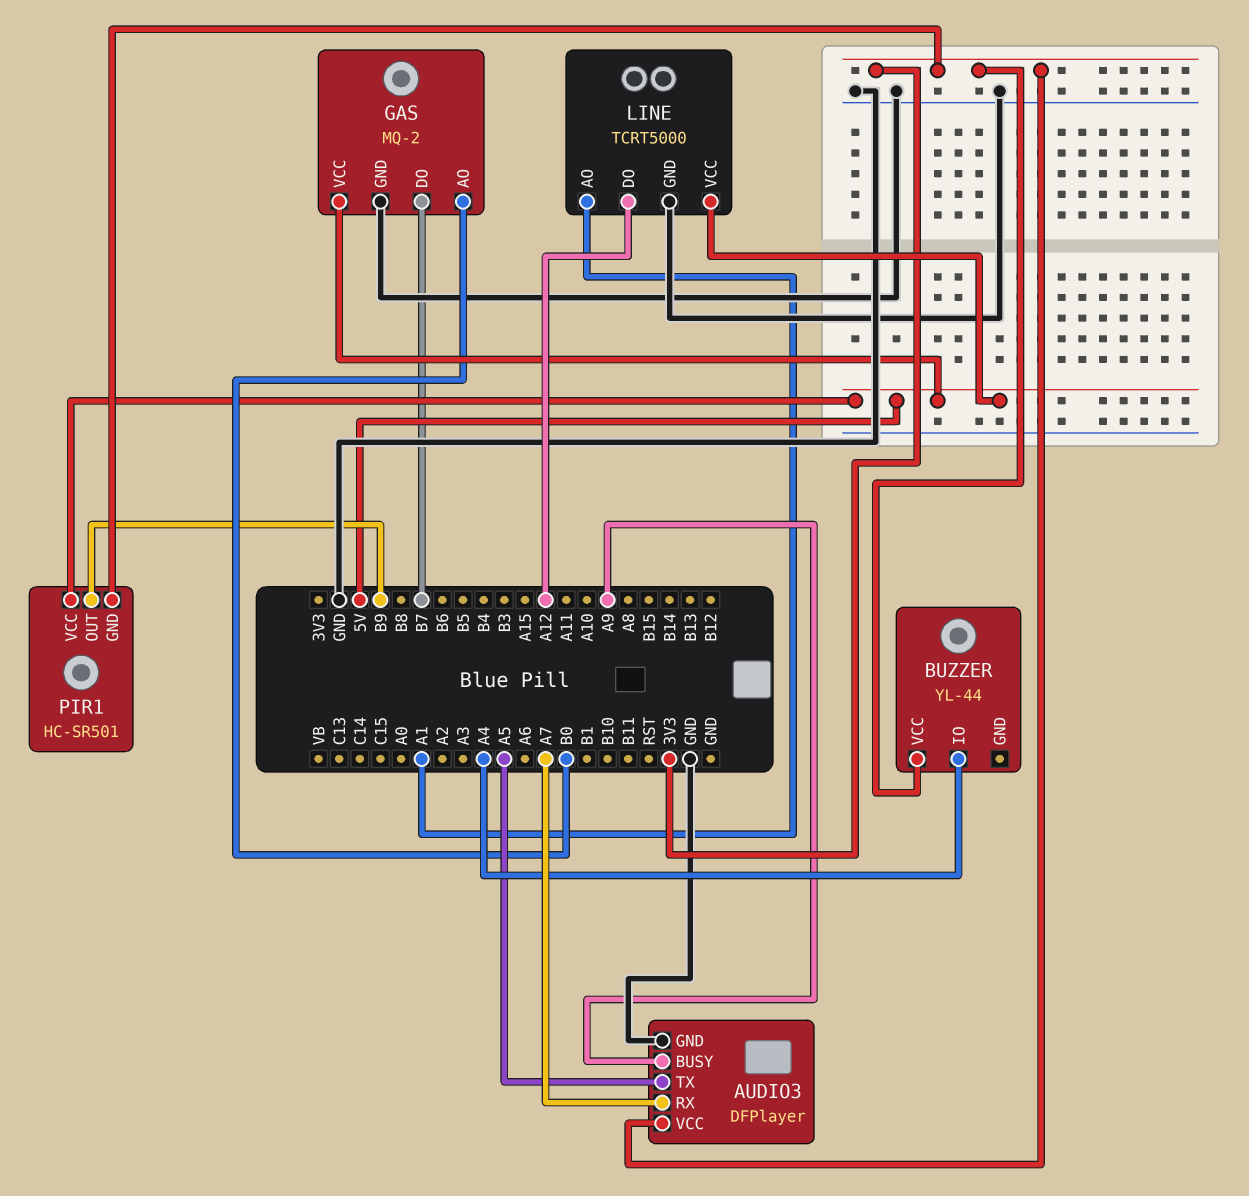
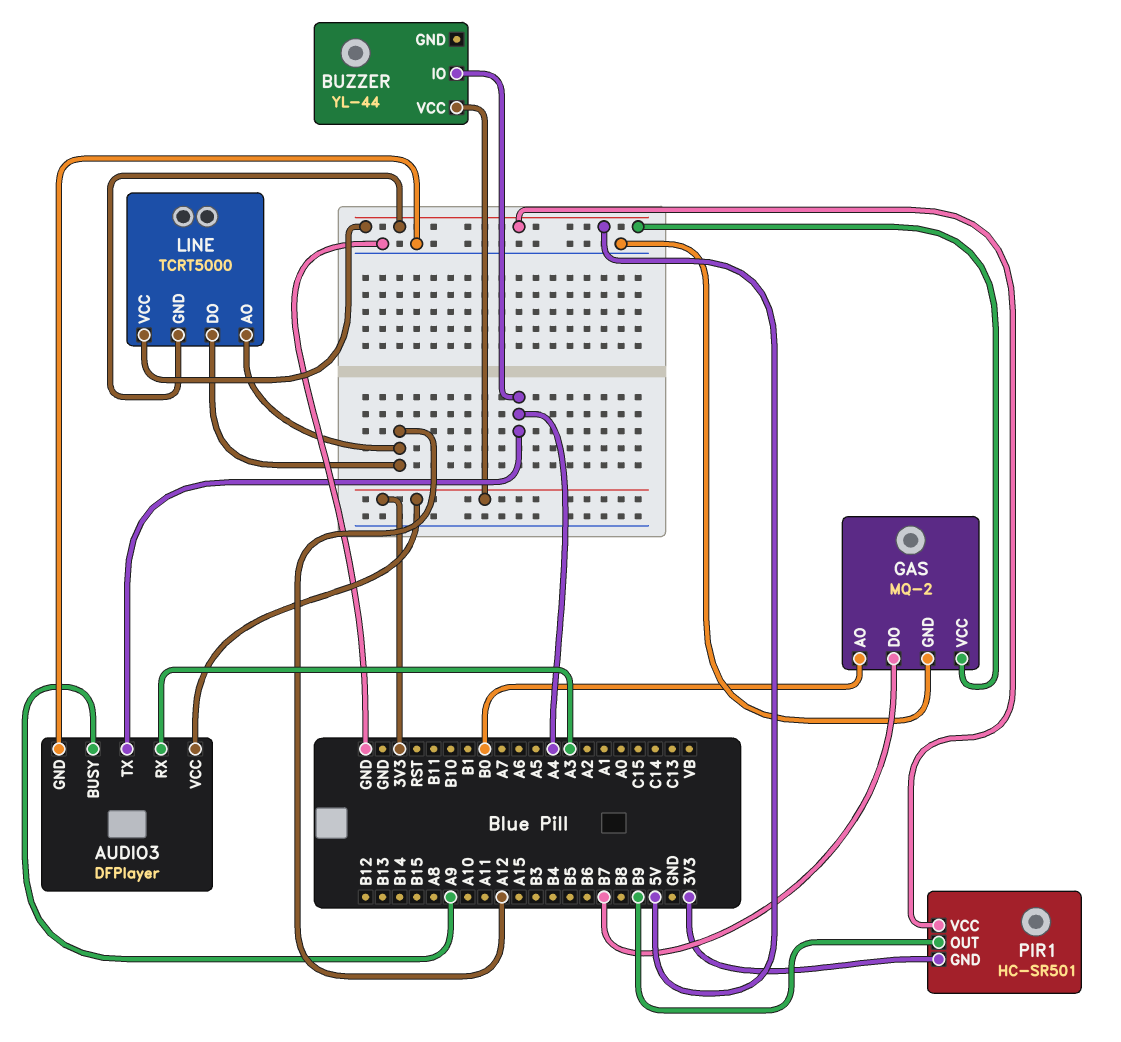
AUDIO3 pin RX: A7 -> A3
AUDIO3 pin TX: A5 -> A4
LINE pin AO: A1 -> A12
LINE pin GND: GND -> 5V

